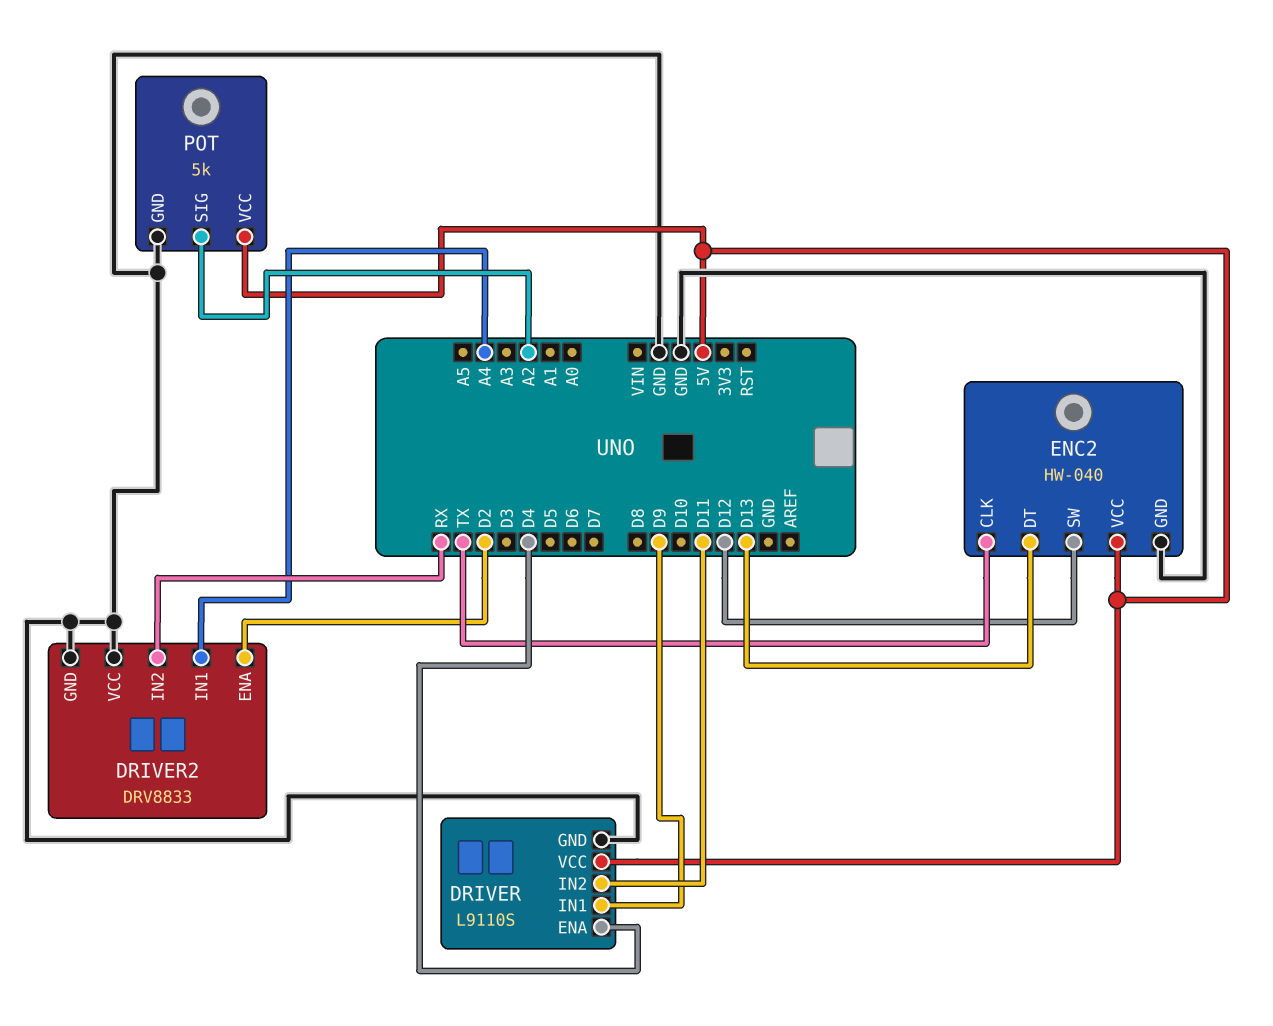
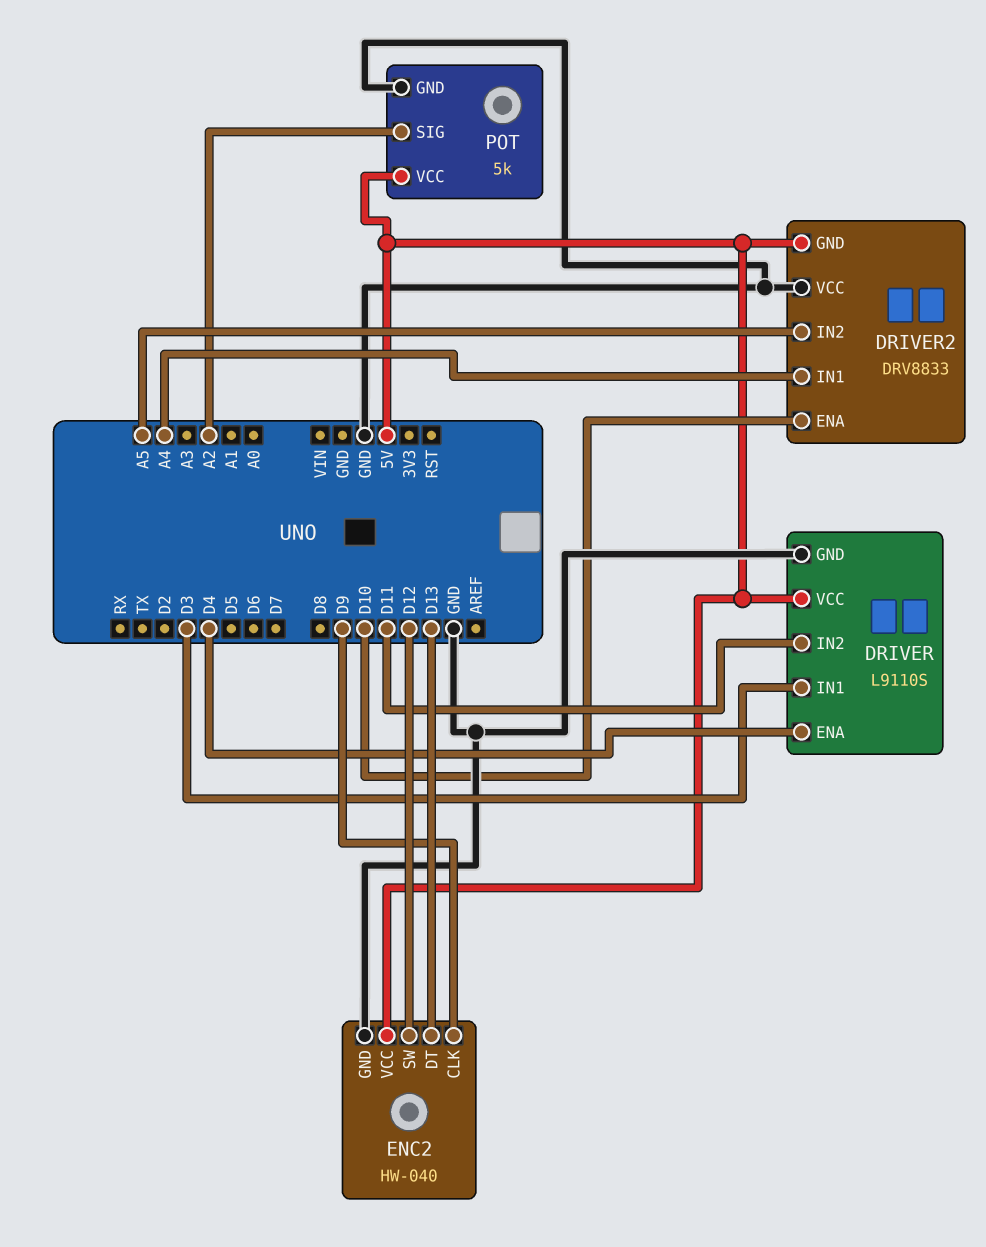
DRIVER pin IN1: D9 -> D3
DRIVER2 pin ENA: D2 -> D10
DRIVER2 pin GND: GND -> 5V
DRIVER2 pin IN2: RX -> A5
ENC2 pin CLK: TX -> D9

